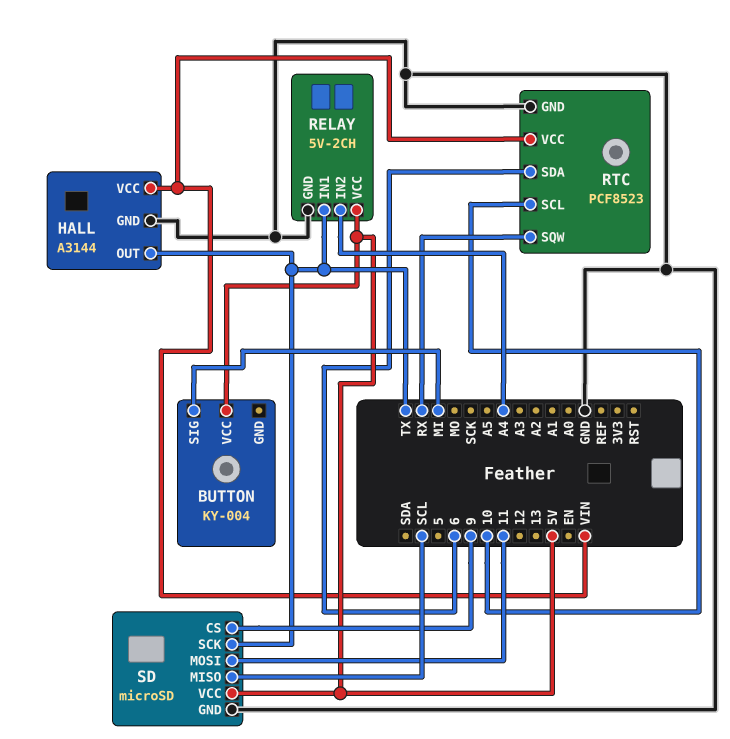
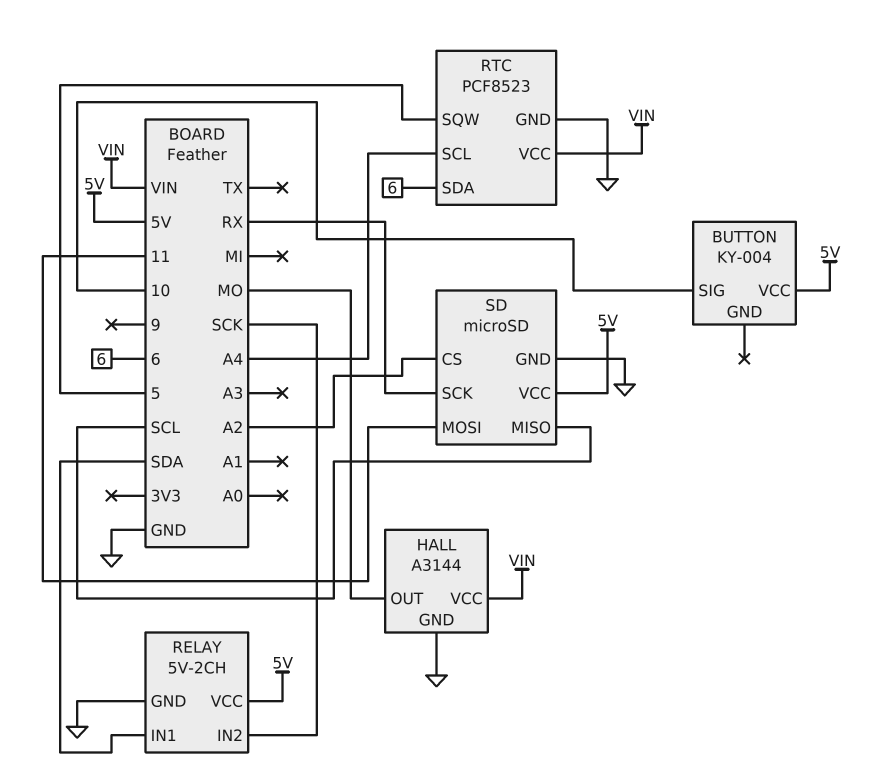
BUTTON pin SIG: MI -> 10
HALL pin OUT: TX -> MO
RELAY pin IN1: TX -> SDA
RELAY pin IN2: A4 -> SCK
RTC pin SCL: 10 -> A4
RTC pin SQW: RX -> 5
SD pin CS: 9 -> A2
SD pin SCK: TX -> RX

